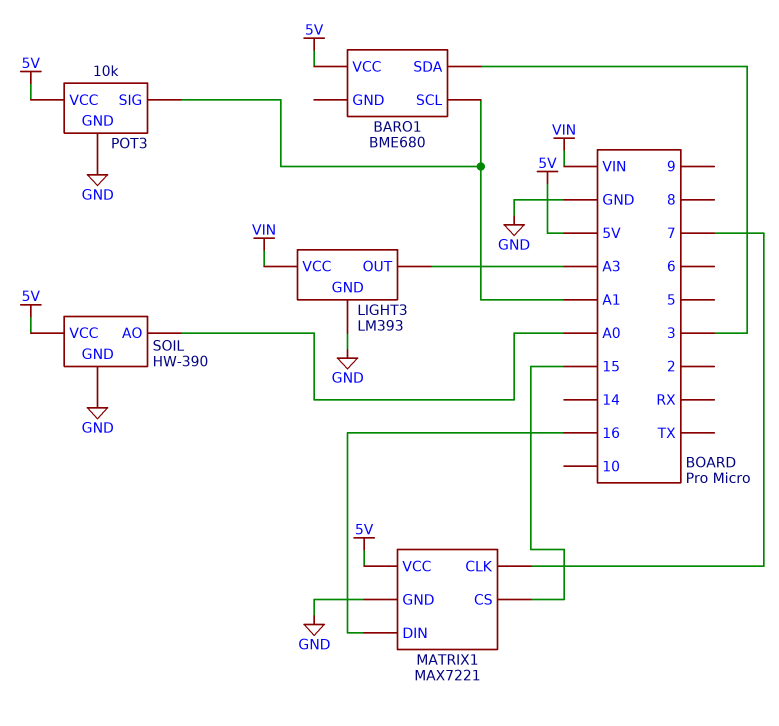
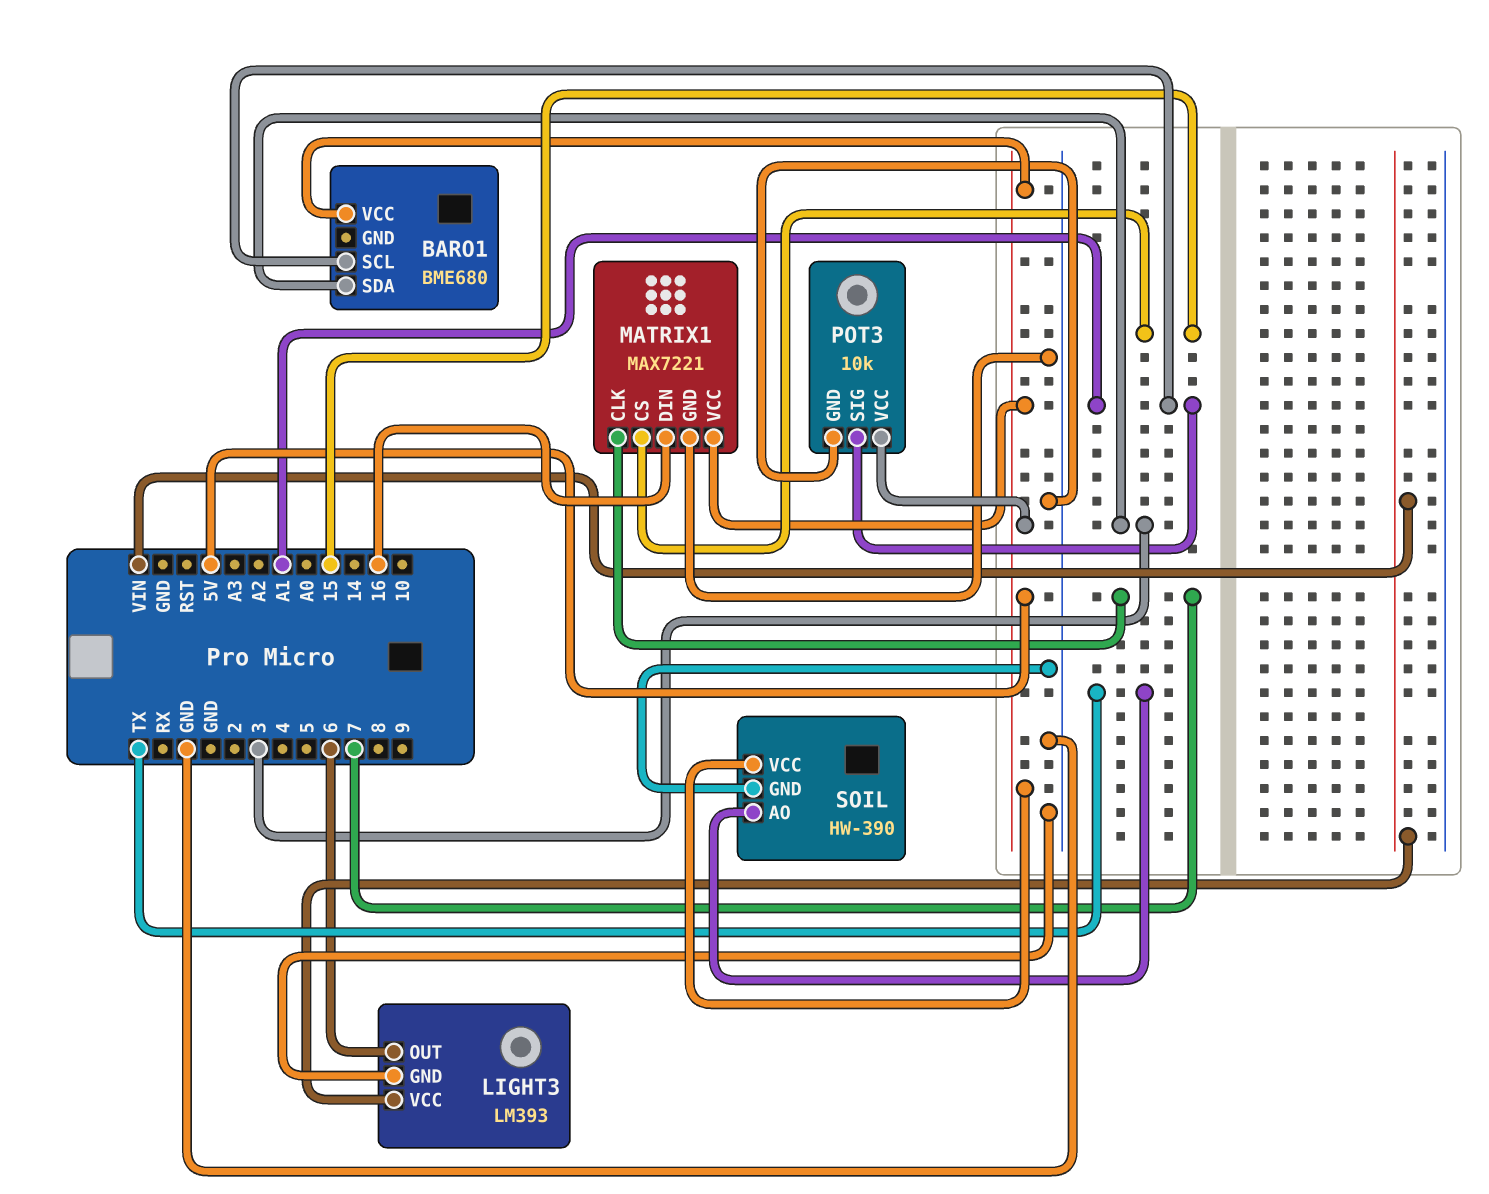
LIGHT3 pin OUT: A3 -> 6
SOIL pin AO: A0 -> TX

